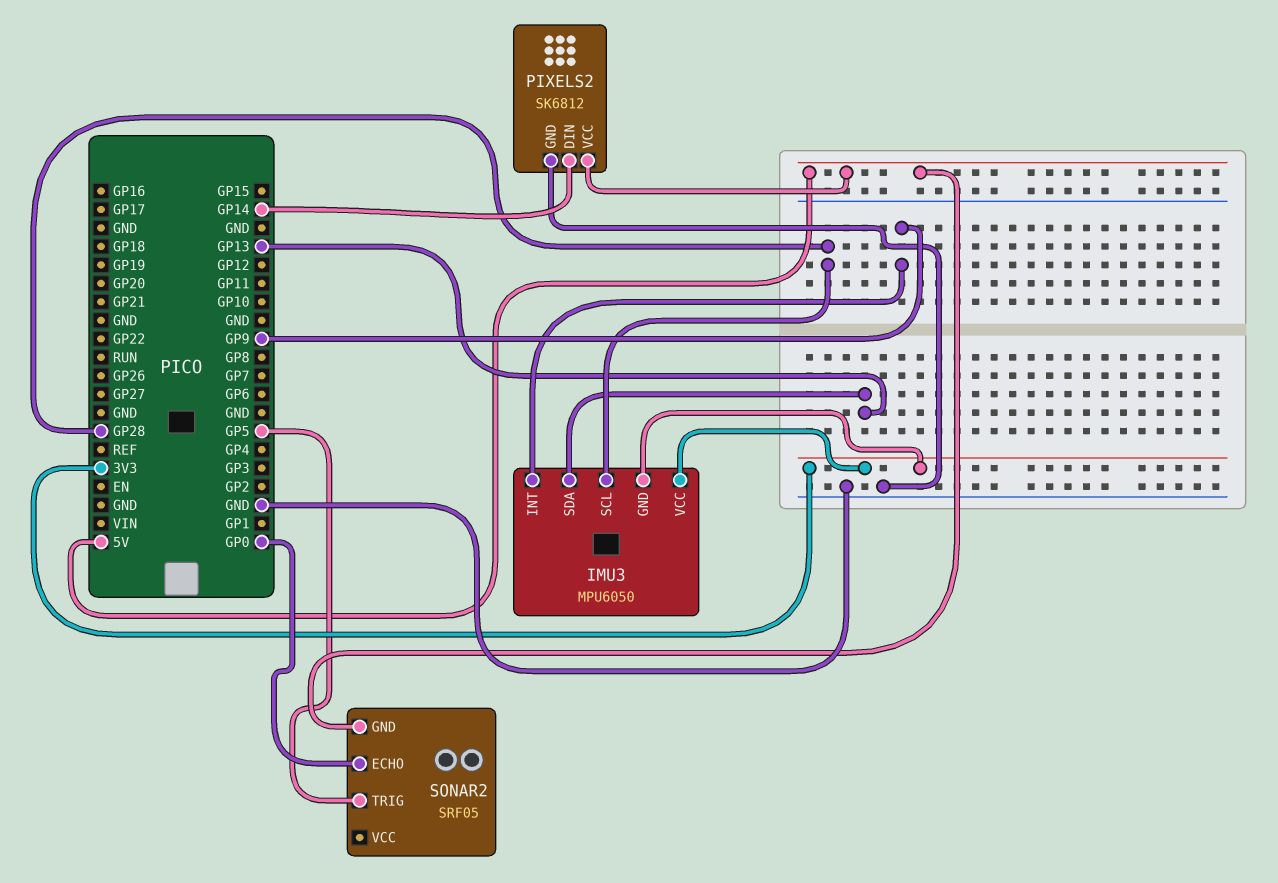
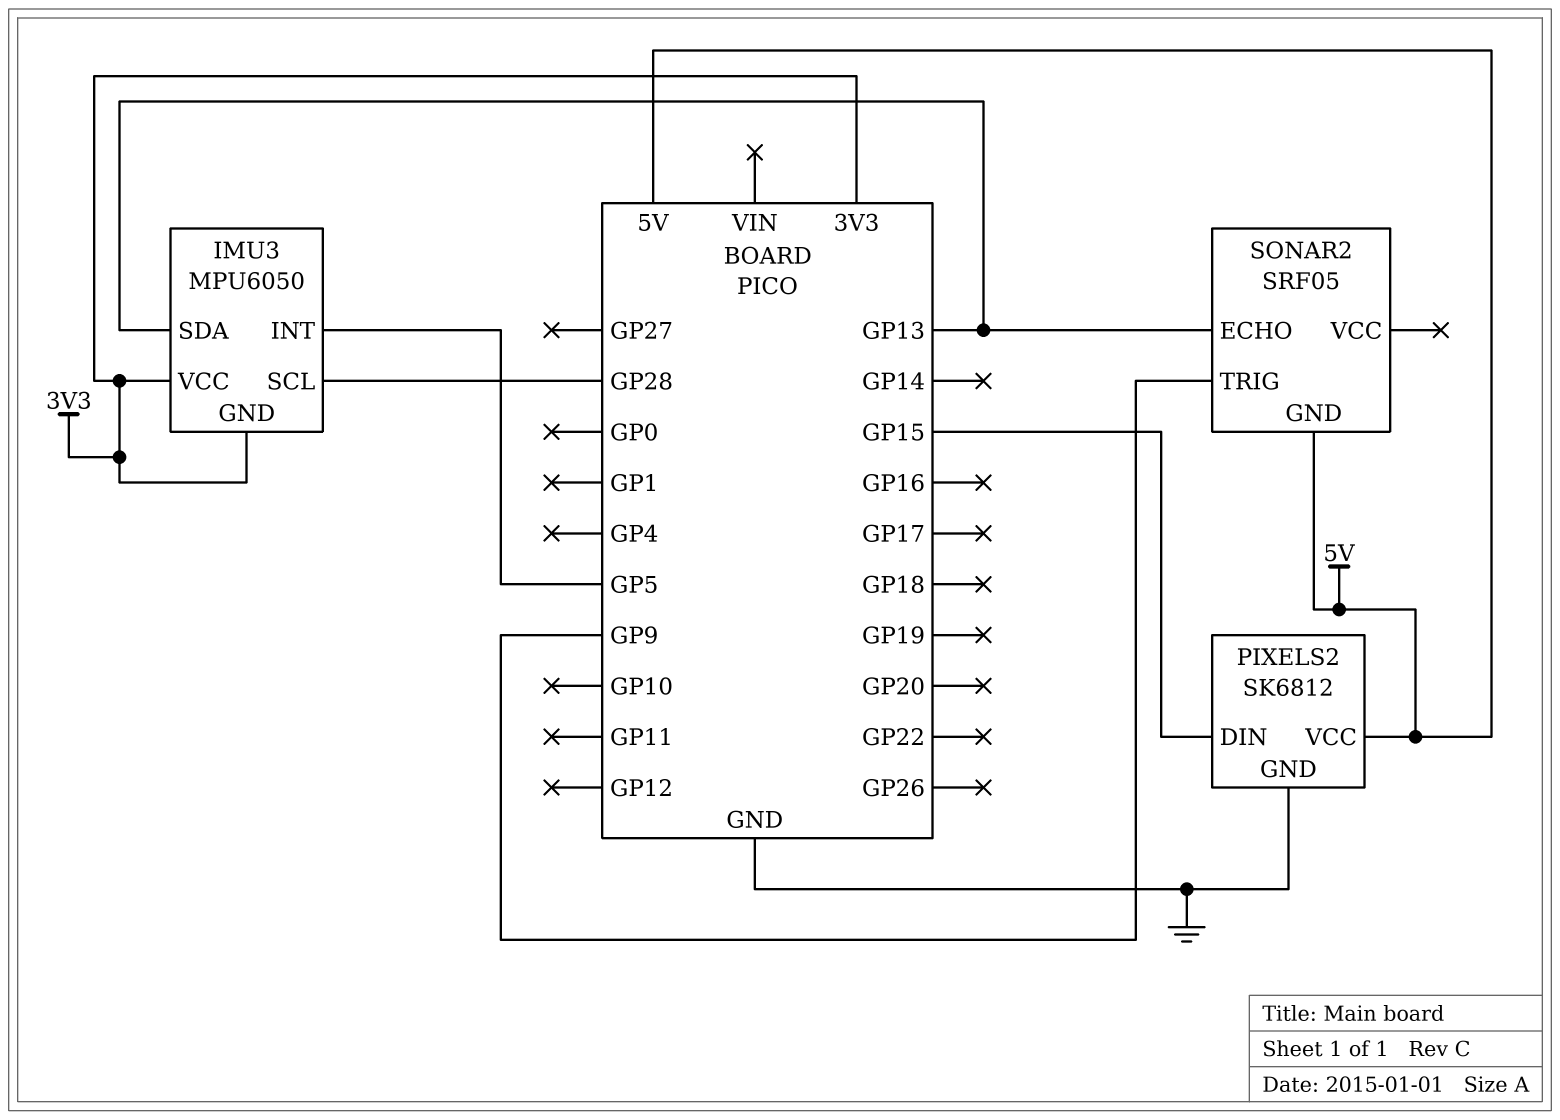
IMU3 pin INT: GP9 -> GP5
PIXELS2 pin DIN: GP14 -> GP15
SONAR2 pin ECHO: GP0 -> GP13
SONAR2 pin TRIG: GP5 -> GP9

